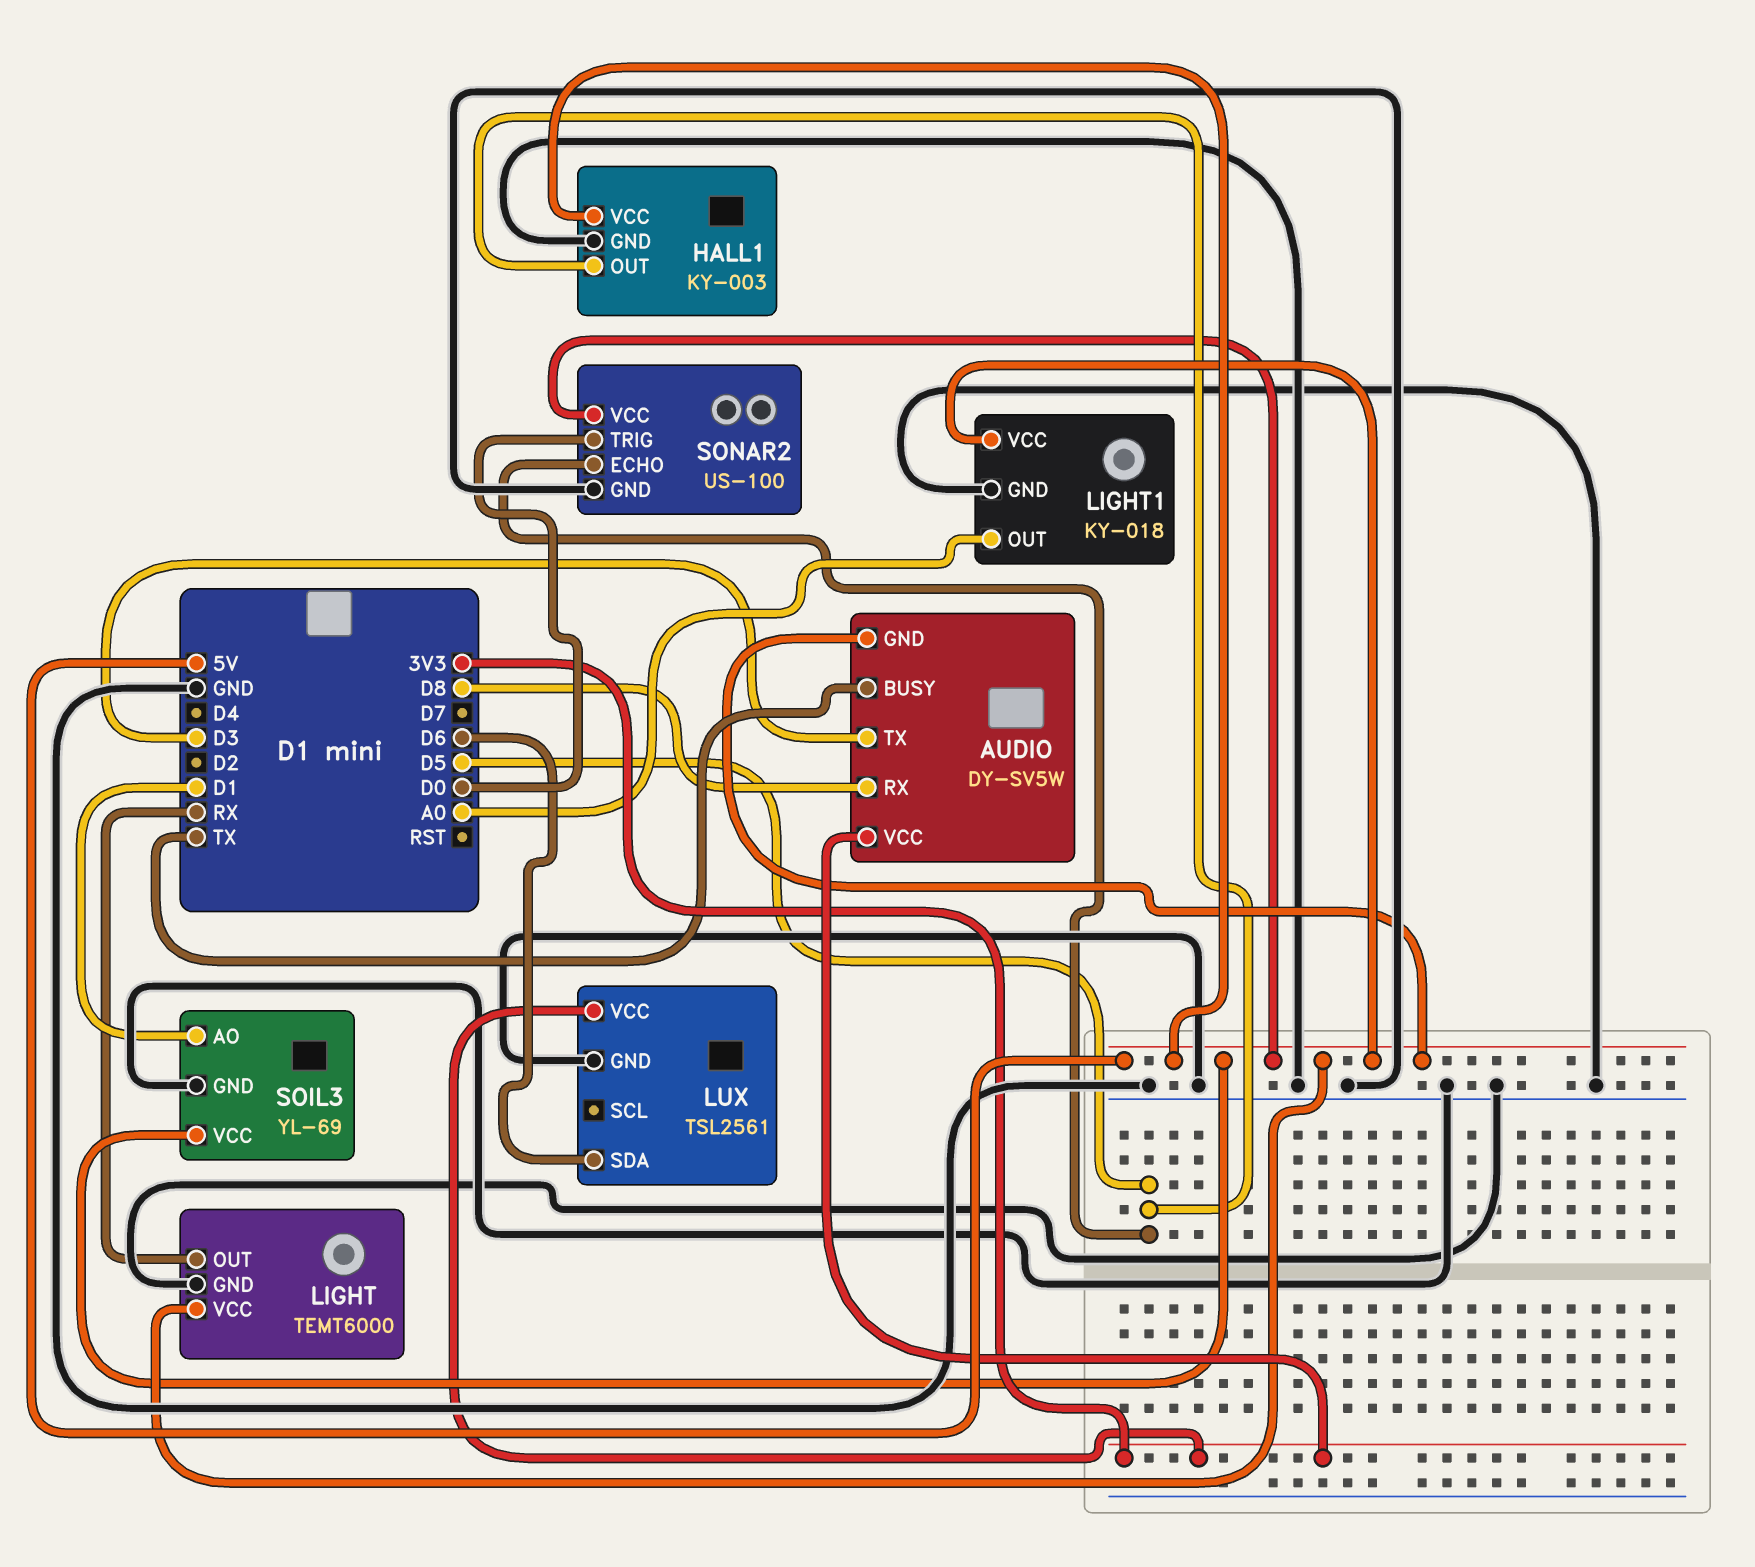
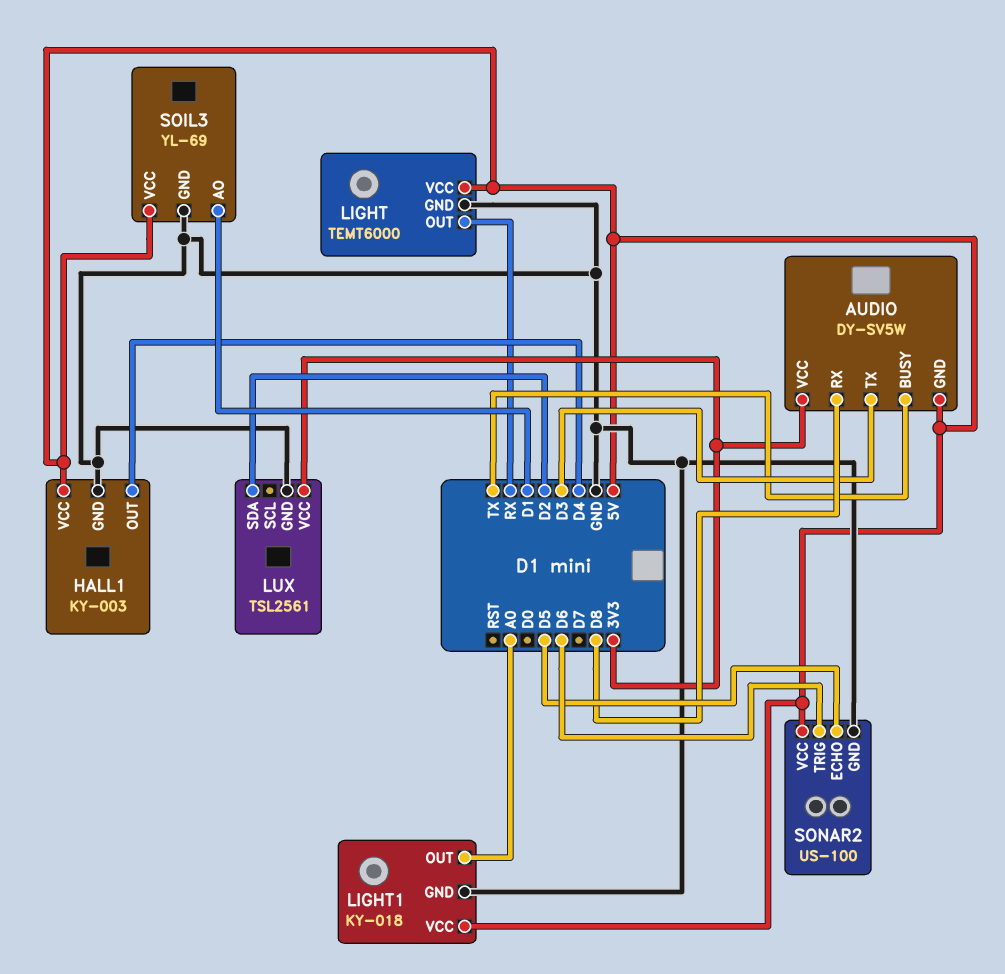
HALL1 pin OUT: D5 -> D4
LUX pin SDA: D6 -> D2
SONAR2 pin TRIG: D0 -> D6

